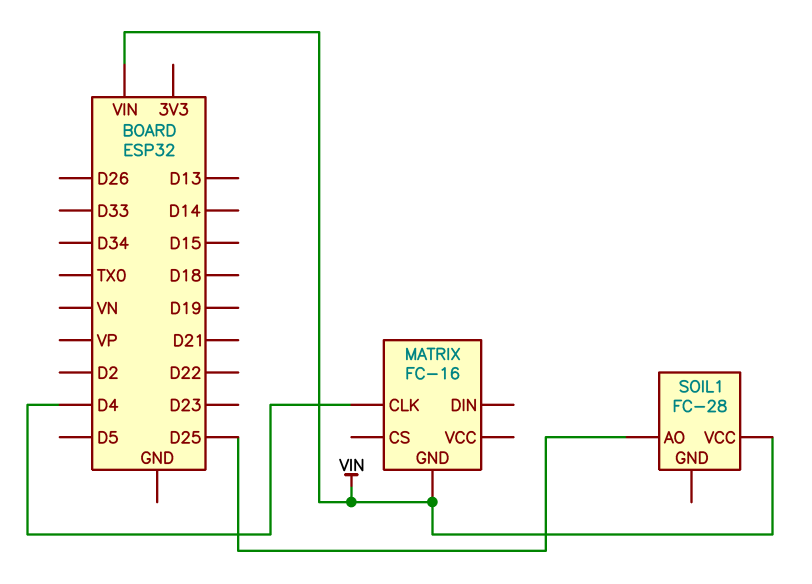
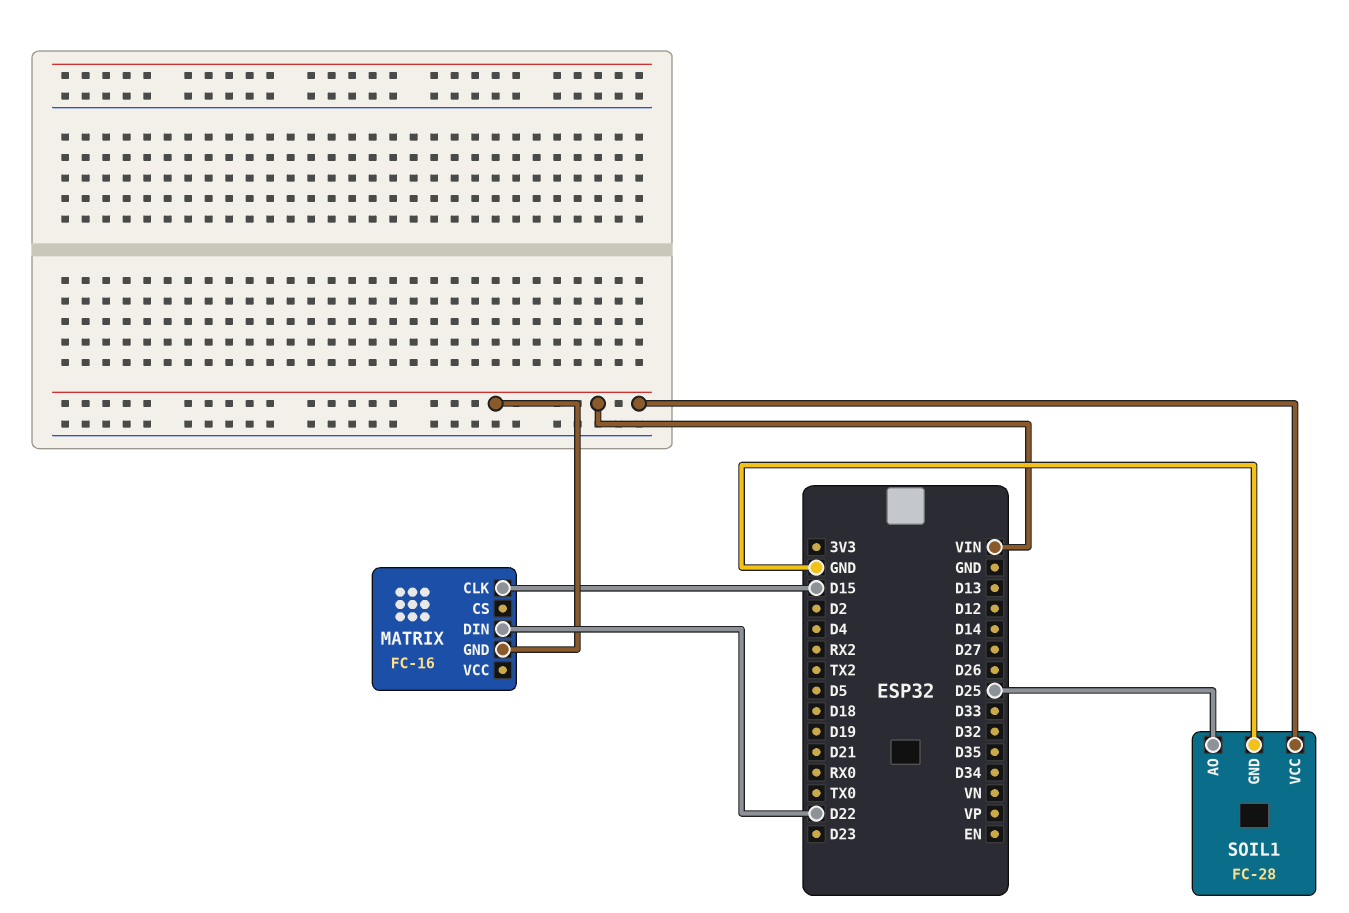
MATRIX pin CLK: D4 -> D15
MATRIX pin DIN: none -> D22
SOIL1 pin GND: none -> GND

